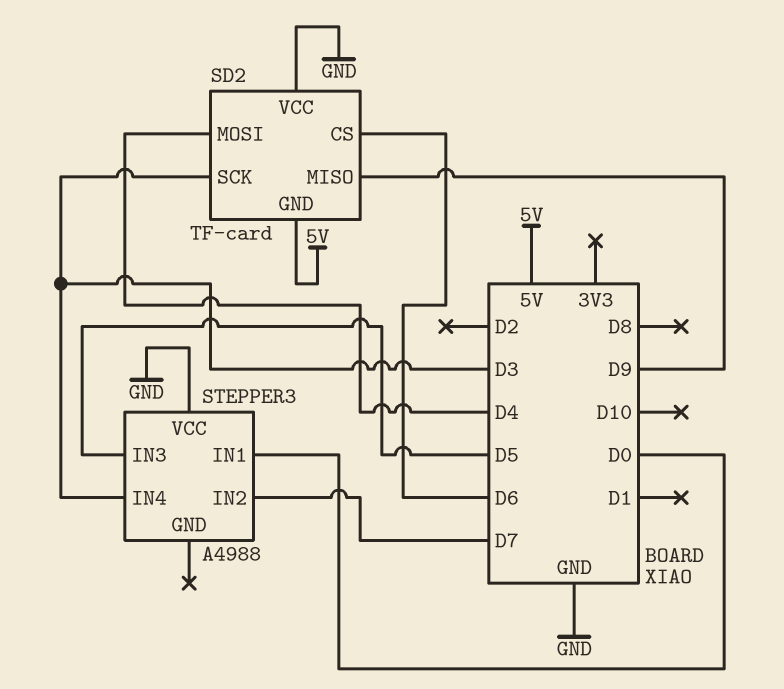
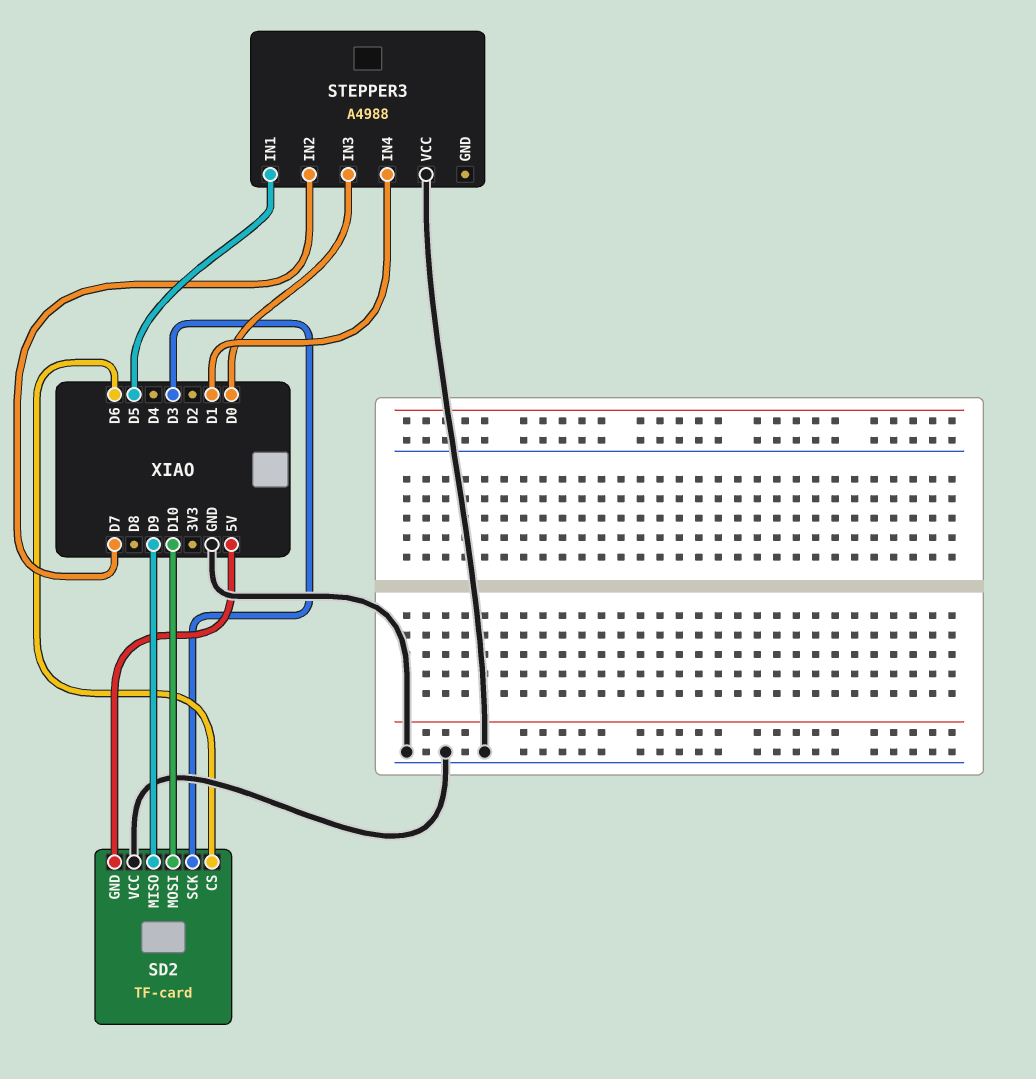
SD2 pin MOSI: D4 -> D10
STEPPER3 pin IN1: D0 -> D5
STEPPER3 pin IN3: D5 -> D0
STEPPER3 pin IN4: D3 -> D1

